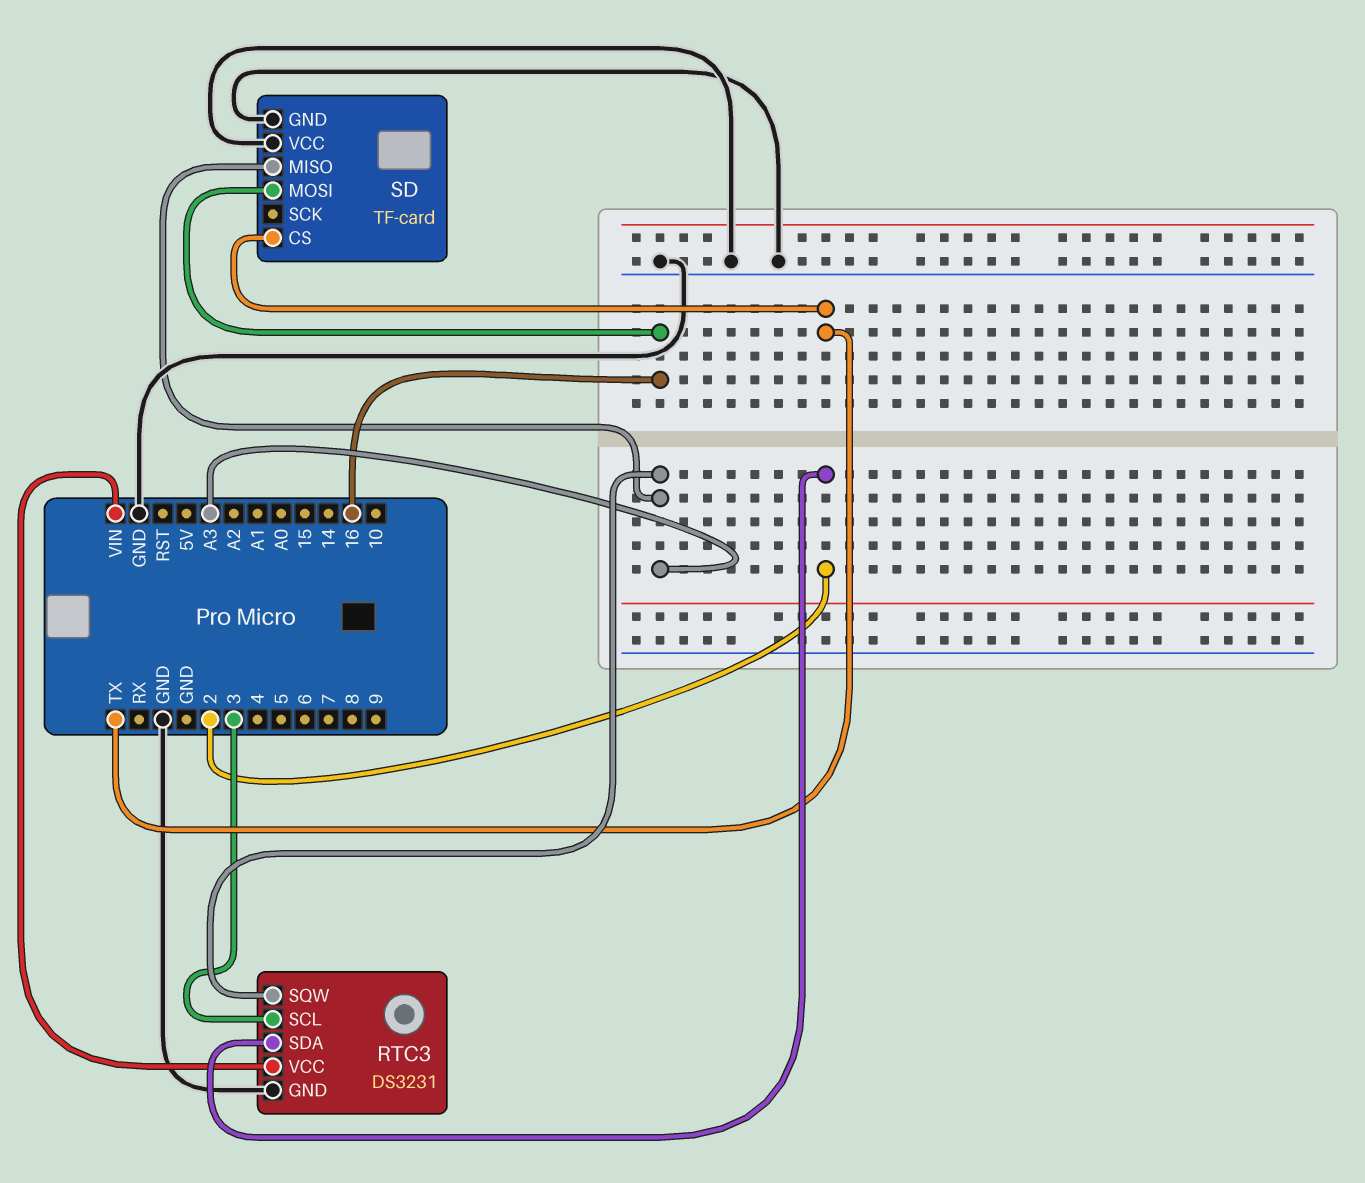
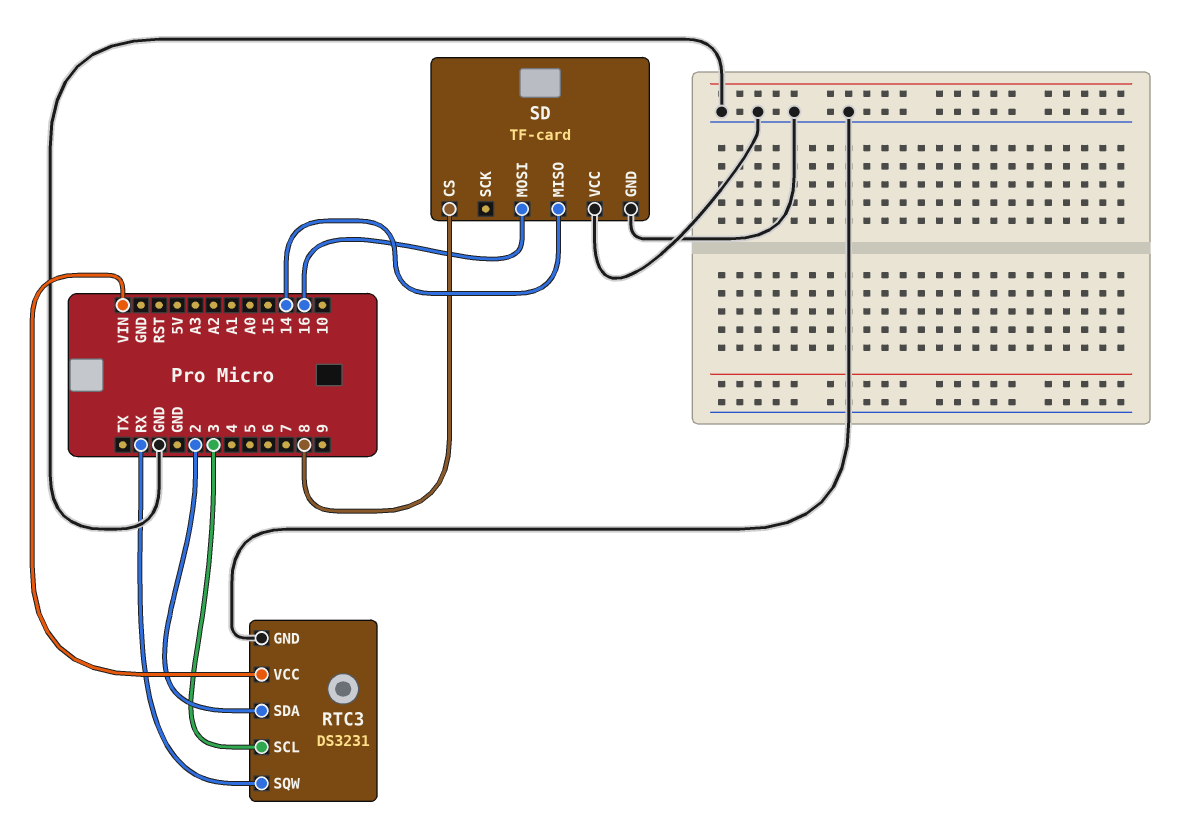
RTC3 pin SQW: A3 -> RX
SD pin CS: TX -> 8
SD pin MISO: A3 -> 14

